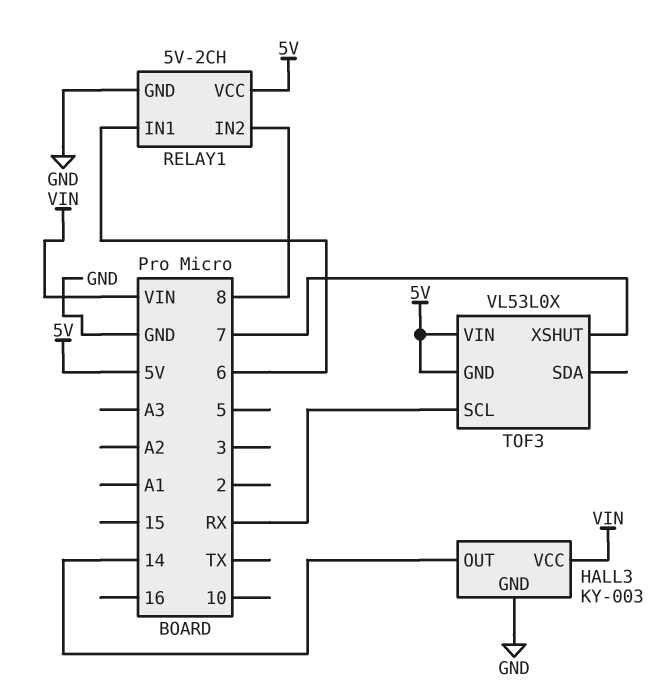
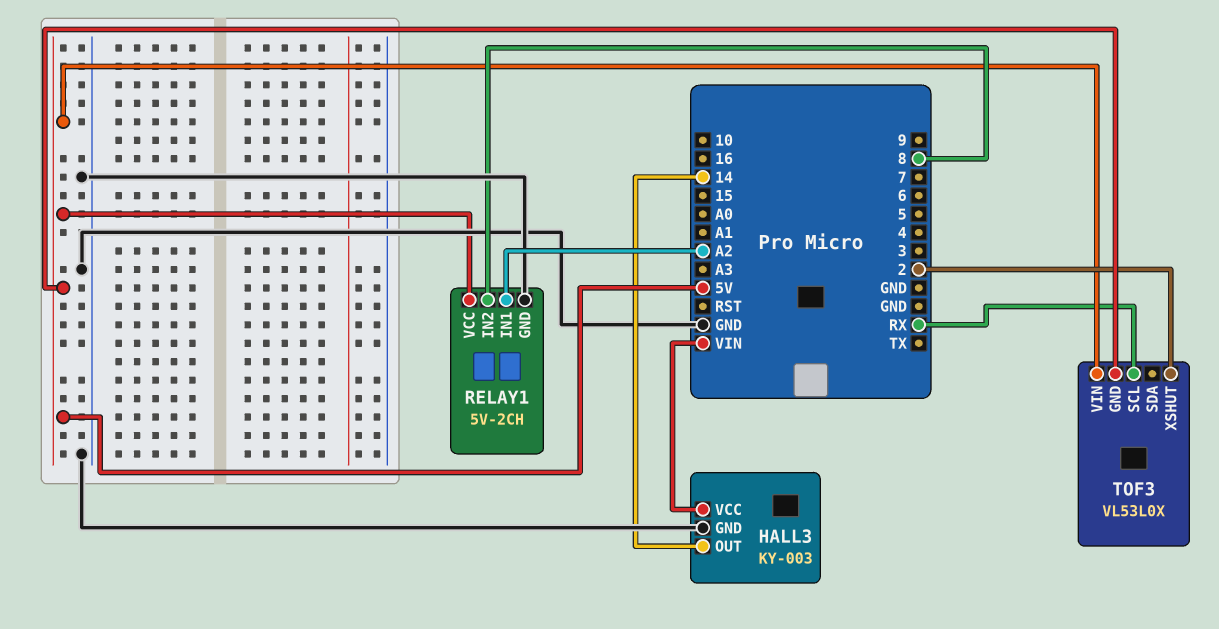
RELAY1 pin IN1: 6 -> A2
TOF3 pin XSHUT: 7 -> 2

